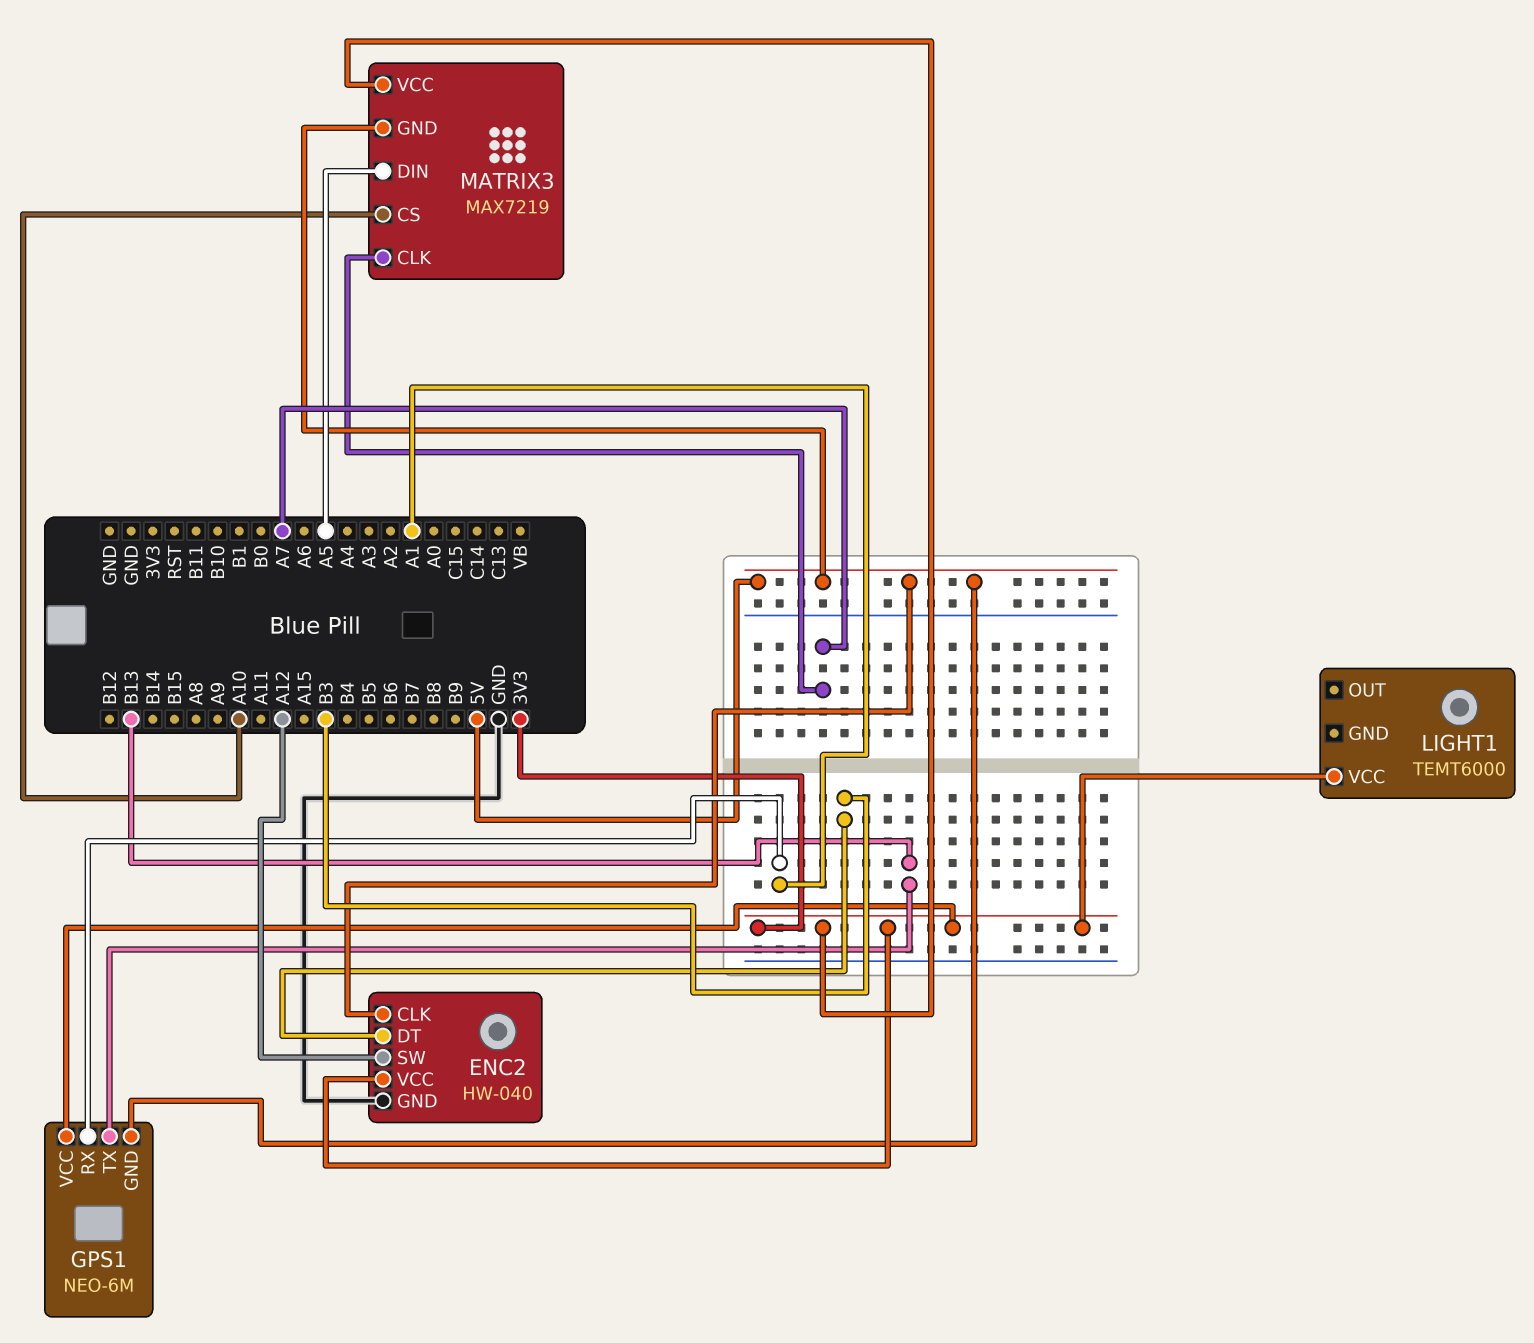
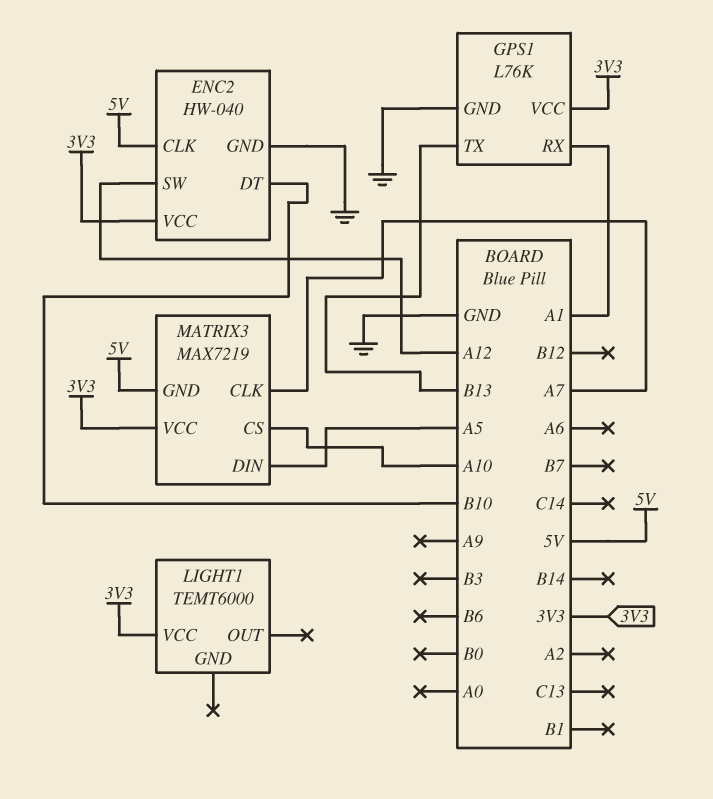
ENC2 pin DT: B3 -> B10
GPS1: NEO-6M -> L76K
GPS1 pin GND: 5V -> GND

